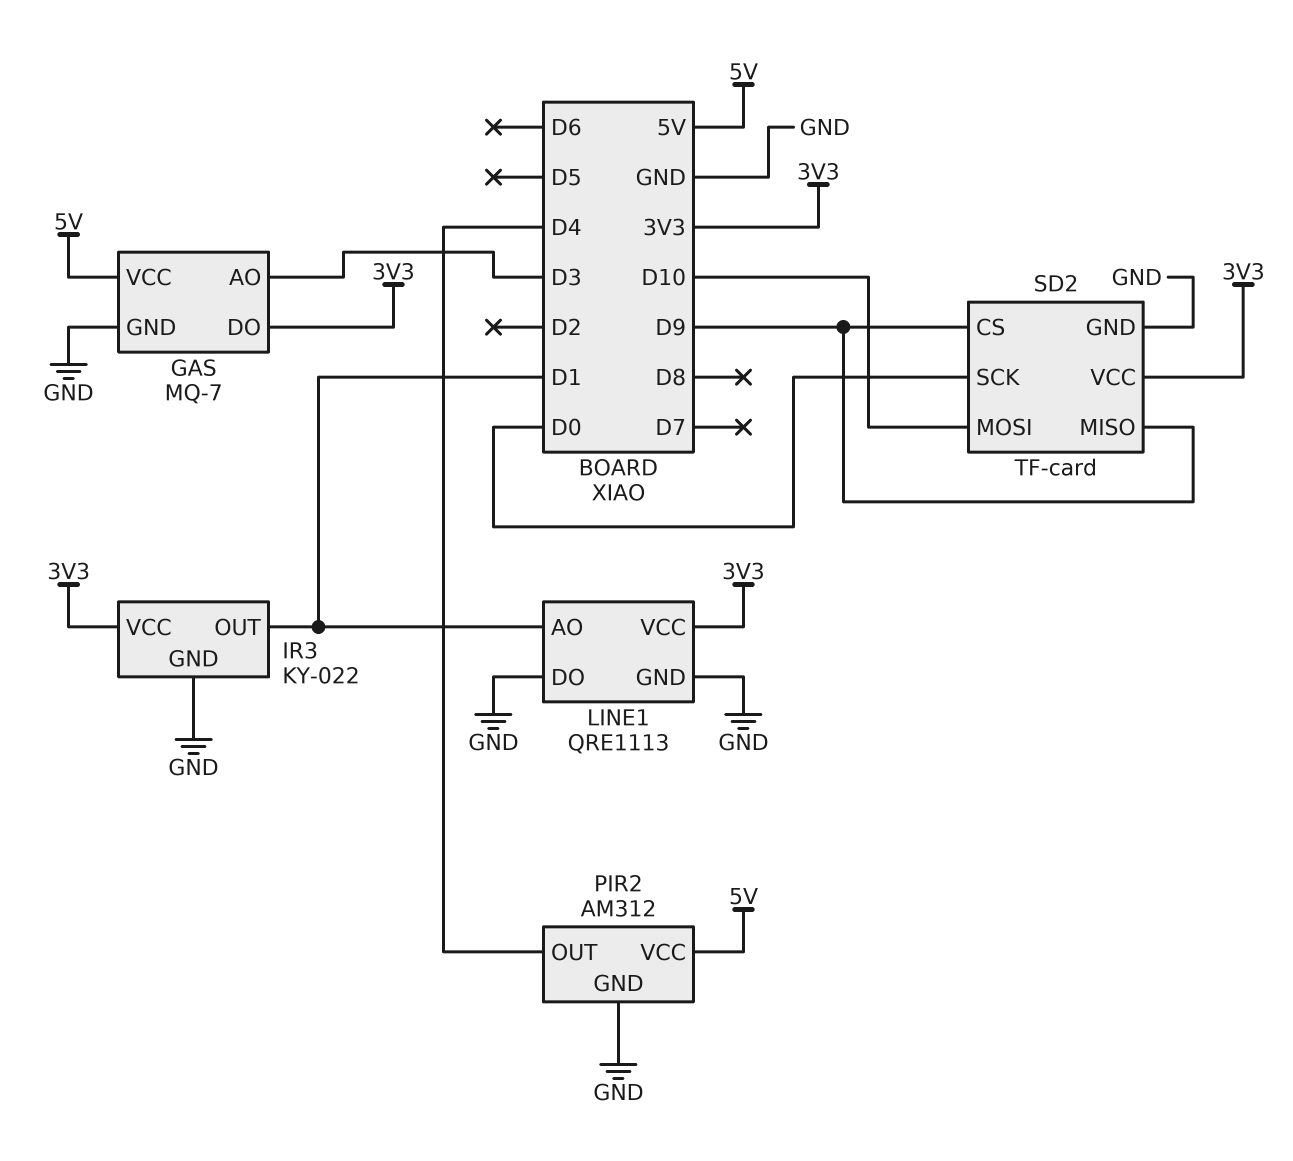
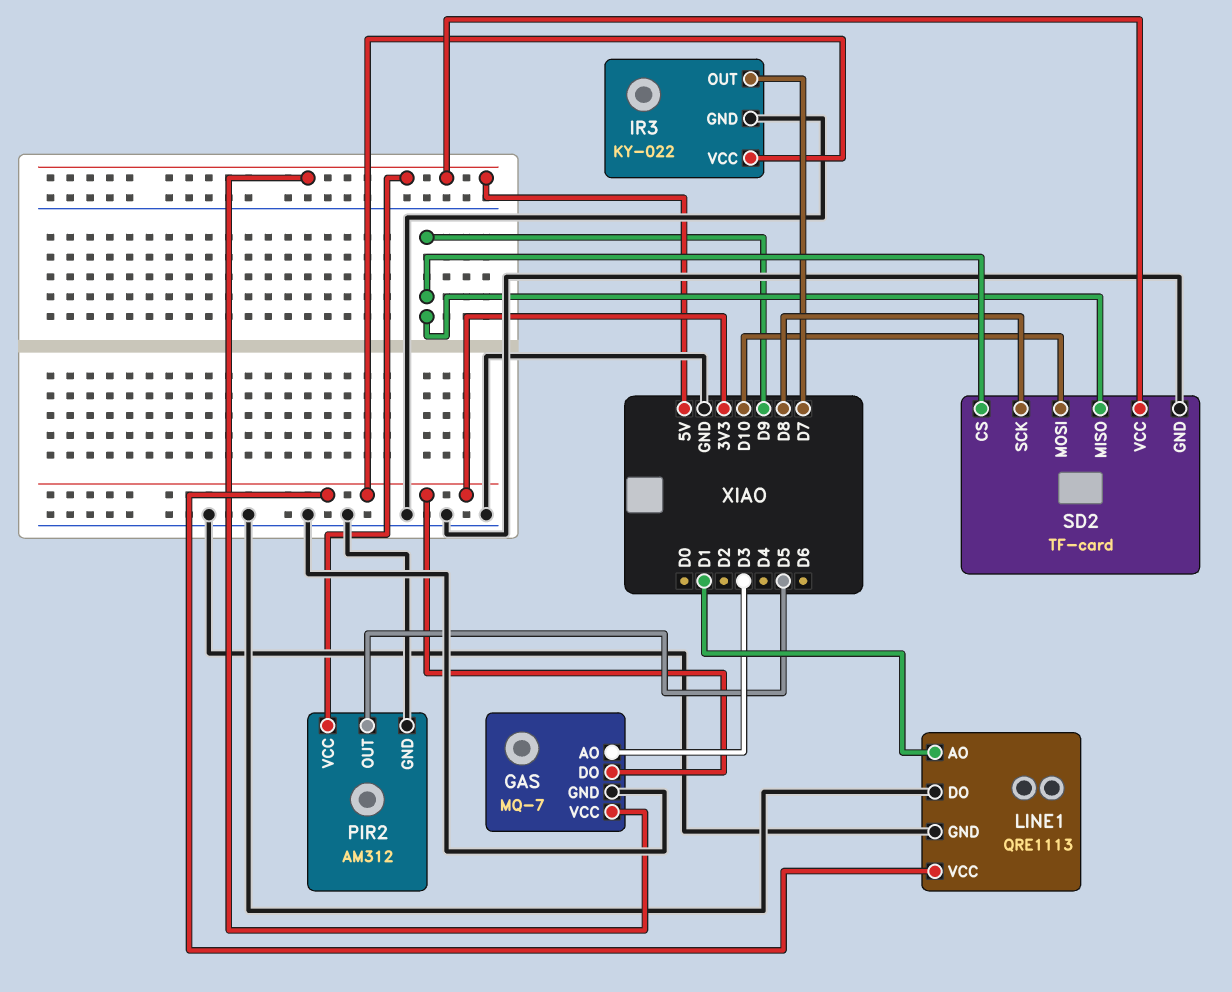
IR3 pin OUT: D1 -> D7
PIR2 pin OUT: D4 -> D5
SD2 pin SCK: D0 -> D8
SD2 pin VCC: 3V3 -> 5V

